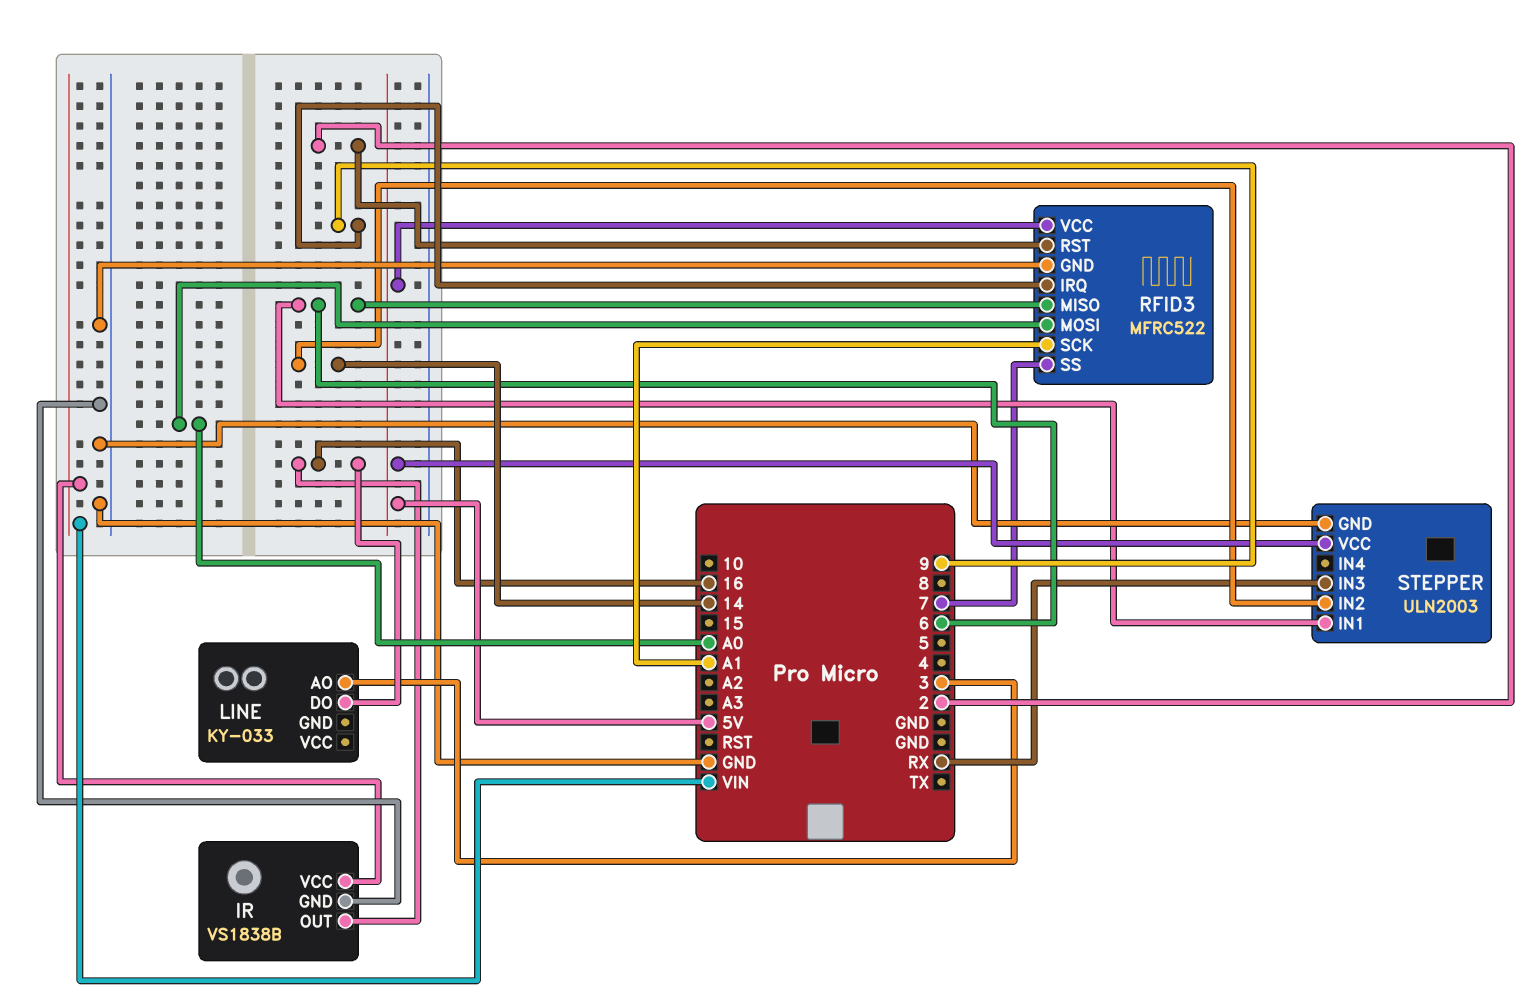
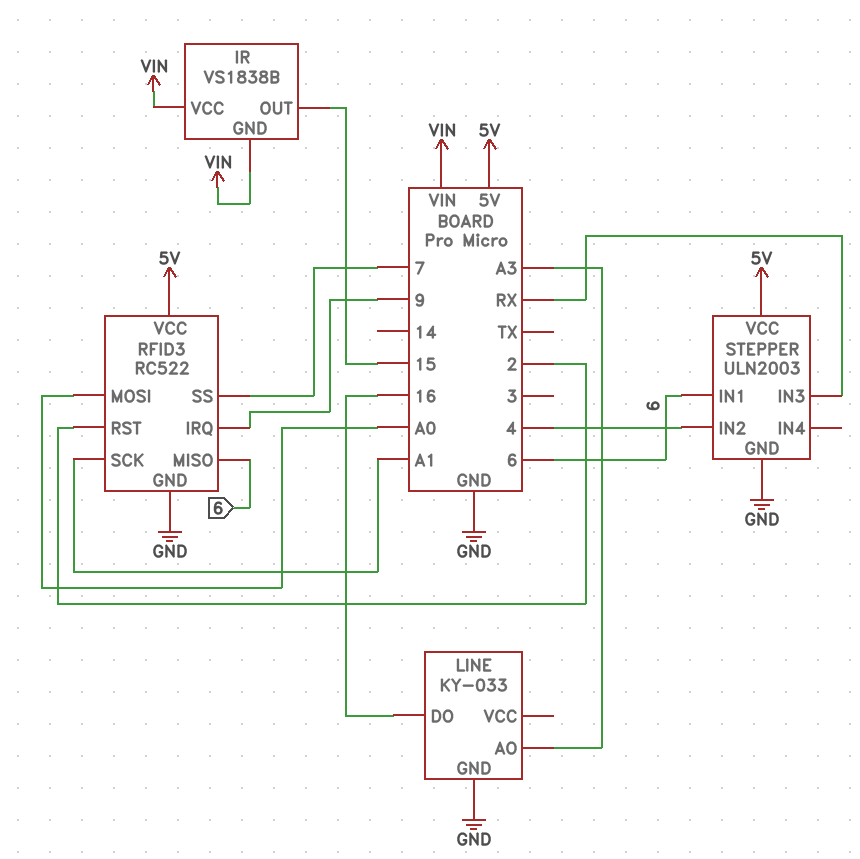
IR pin GND: GND -> VIN
IR pin OUT: 16 -> 15
LINE pin AO: 3 -> A3
LINE pin GND: none -> GND
RFID3: MFRC522 -> RC522
STEPPER pin IN2: 14 -> 4

